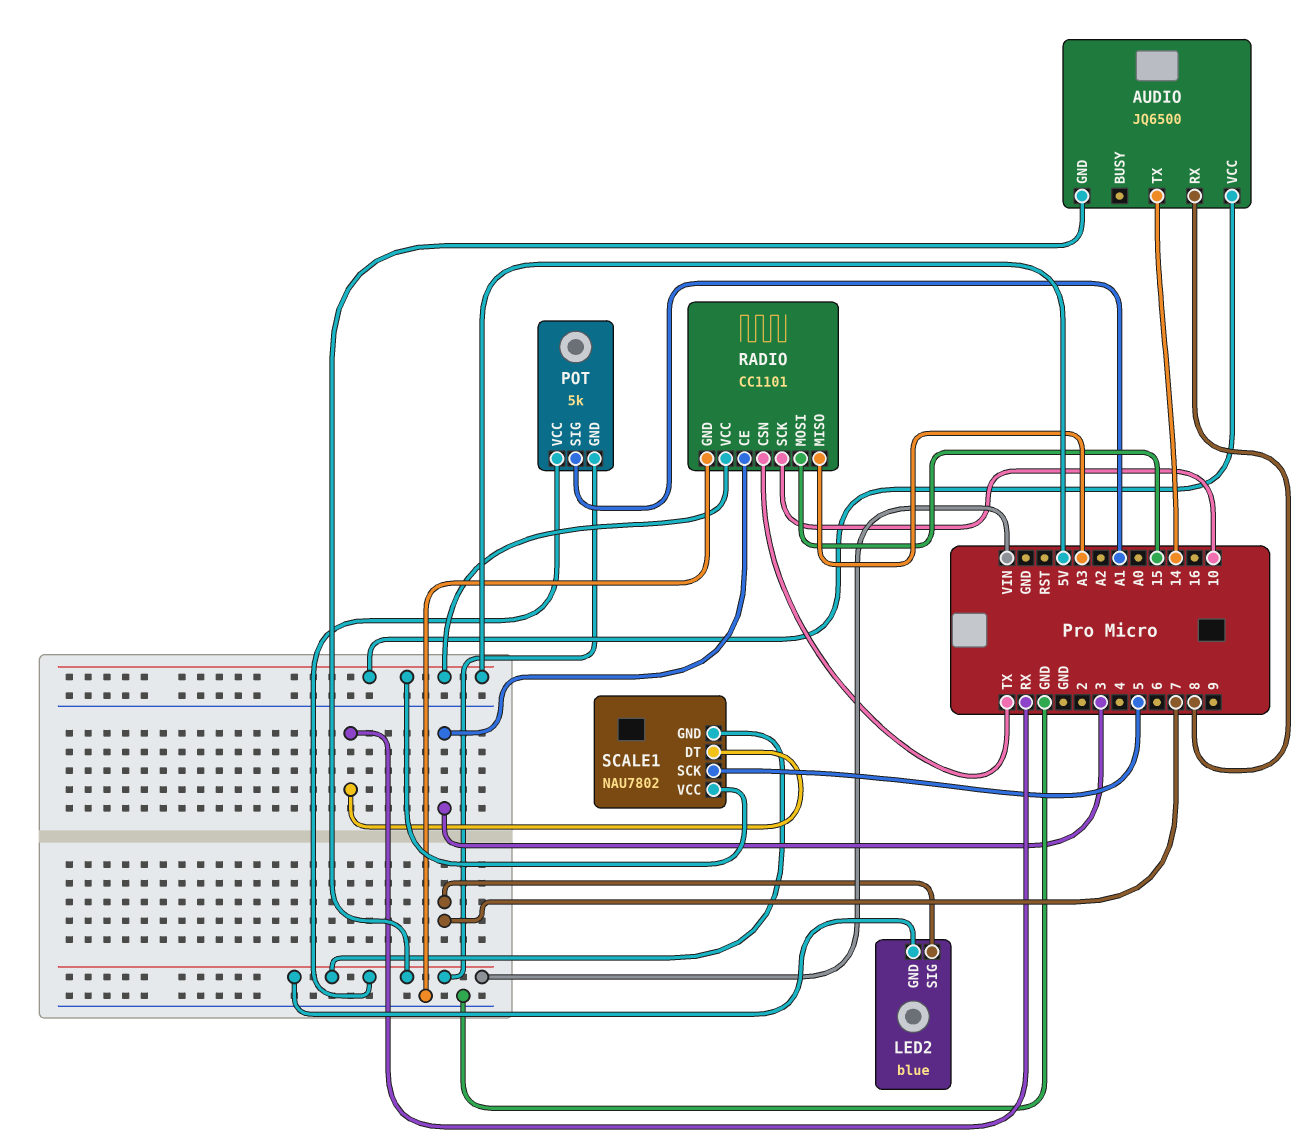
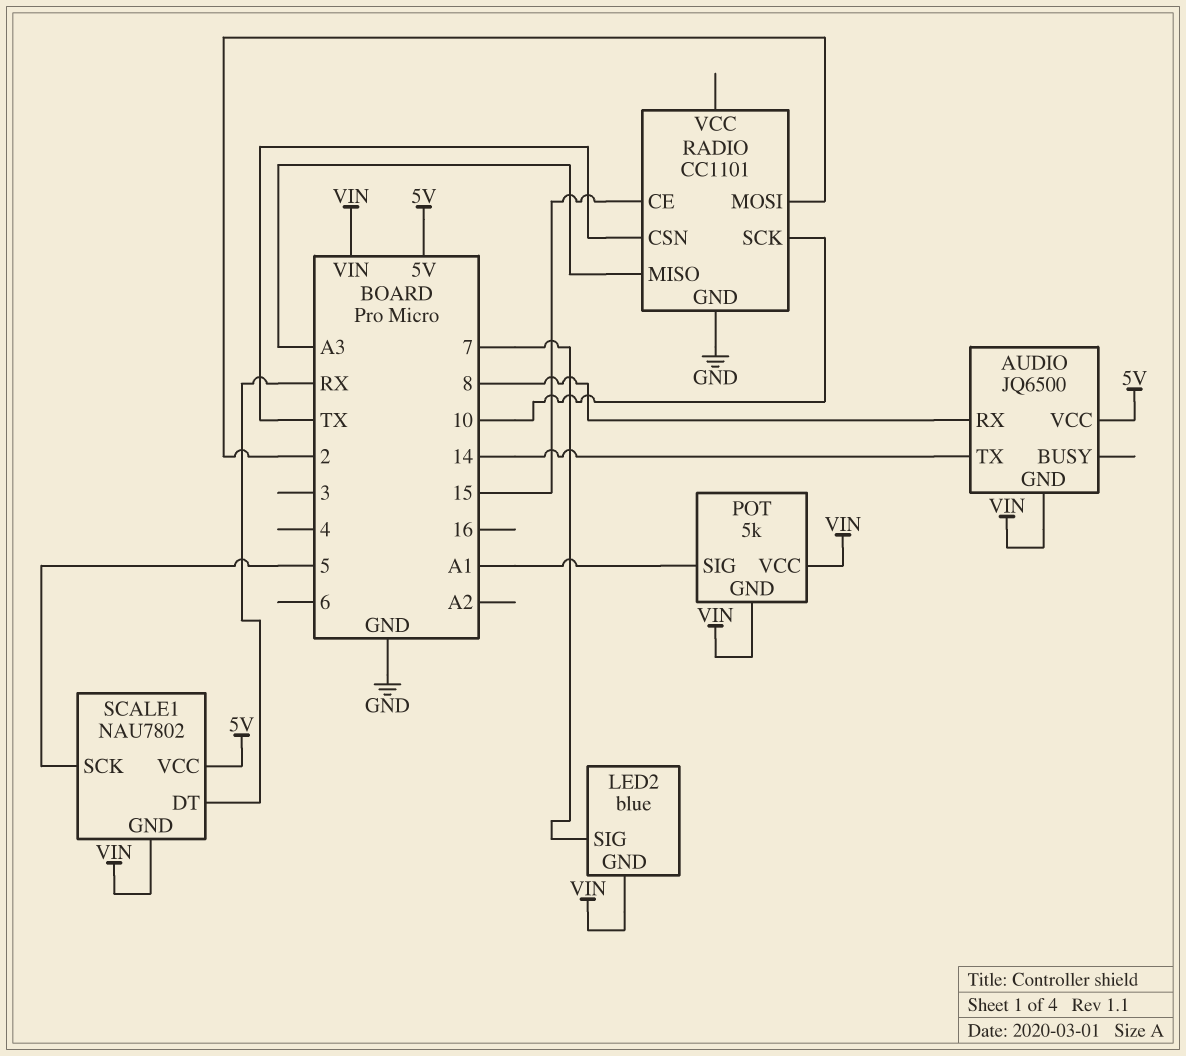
RADIO pin CE: 3 -> 15
RADIO pin MOSI: 15 -> 2
RADIO pin VCC: 5V -> none

